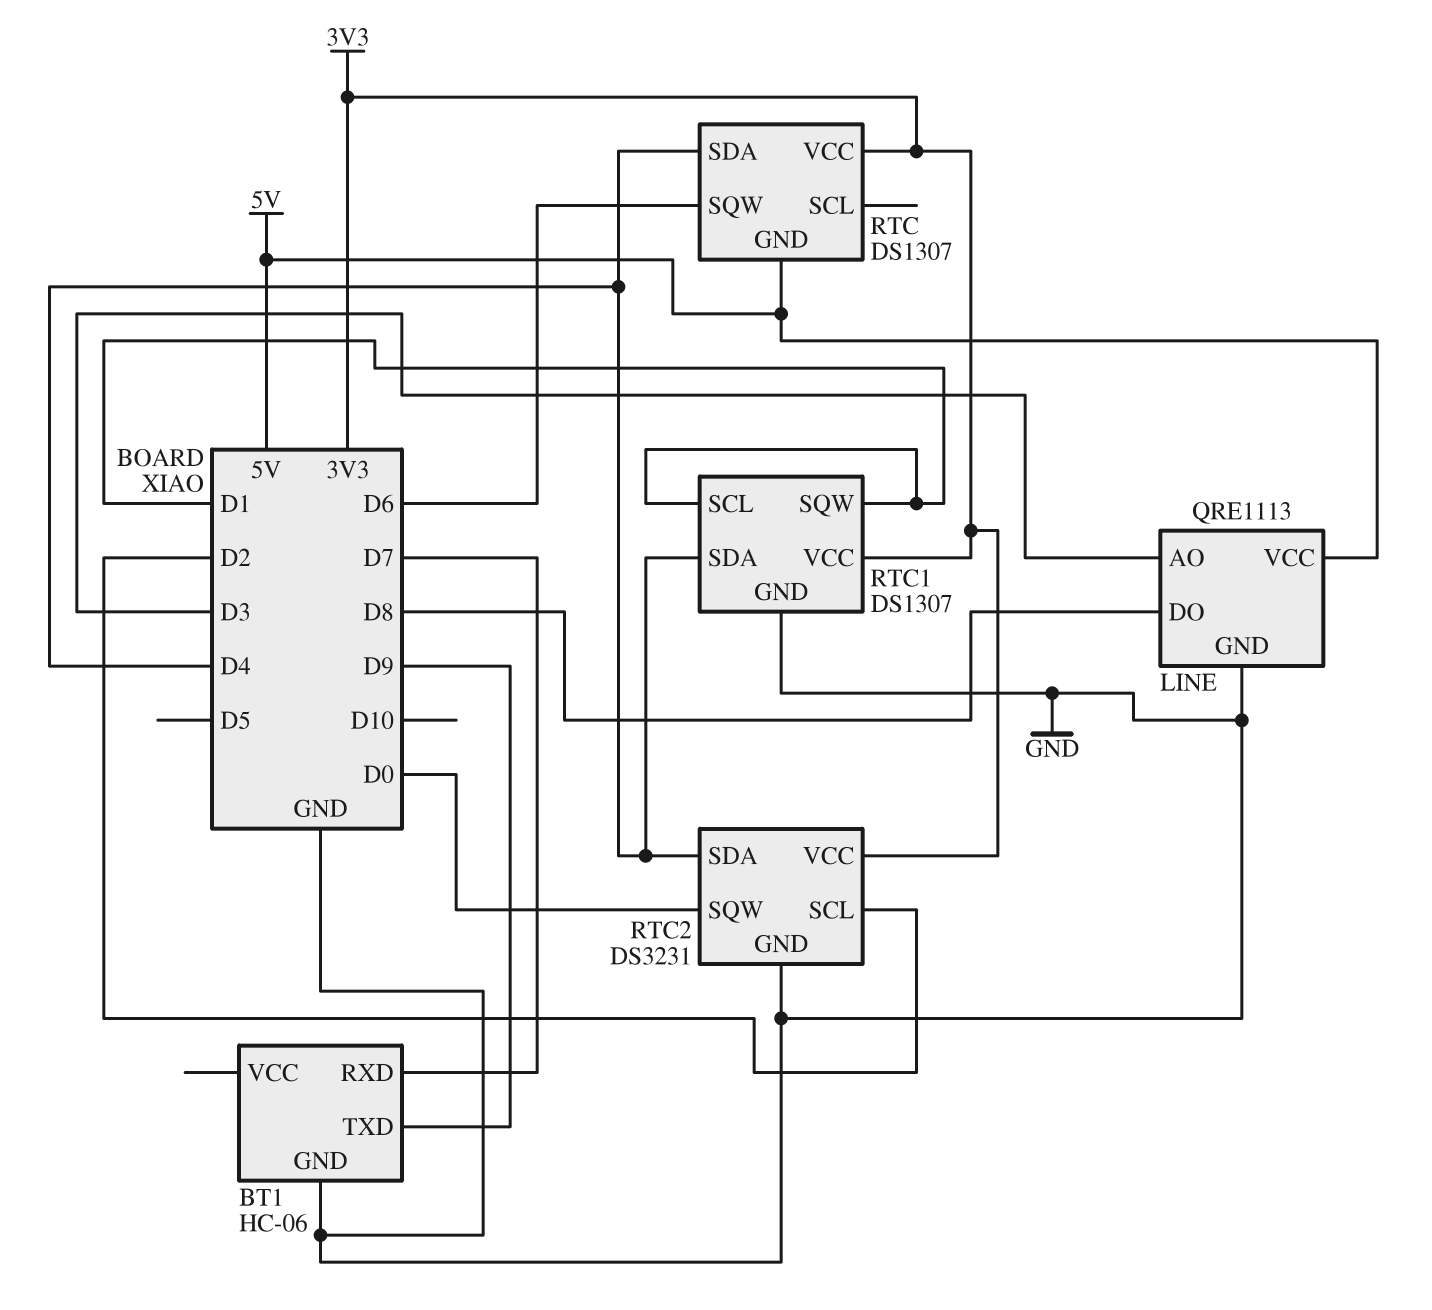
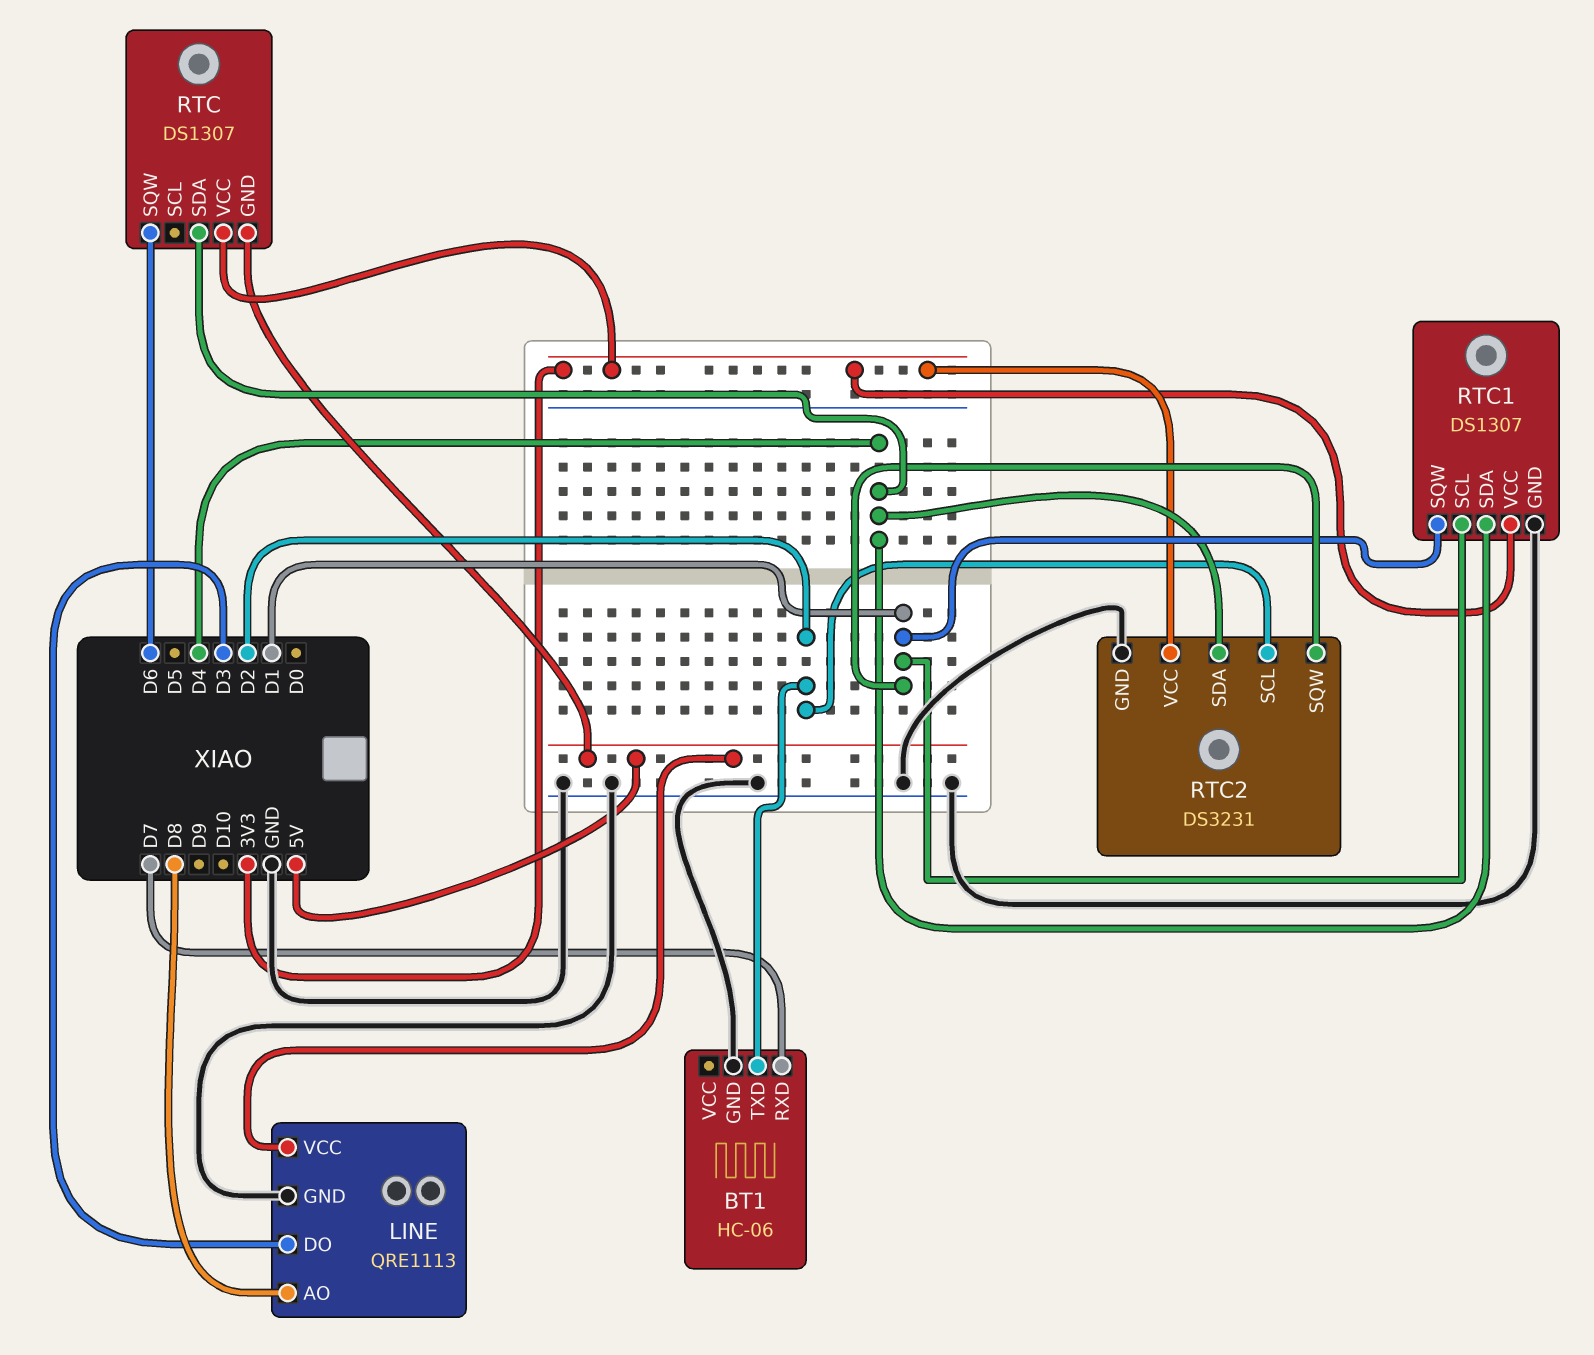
BT1 pin TXD: D9 -> D2
LINE pin AO: D3 -> D8
LINE pin DO: D8 -> D3
RTC2 pin SQW: D0 -> D1

